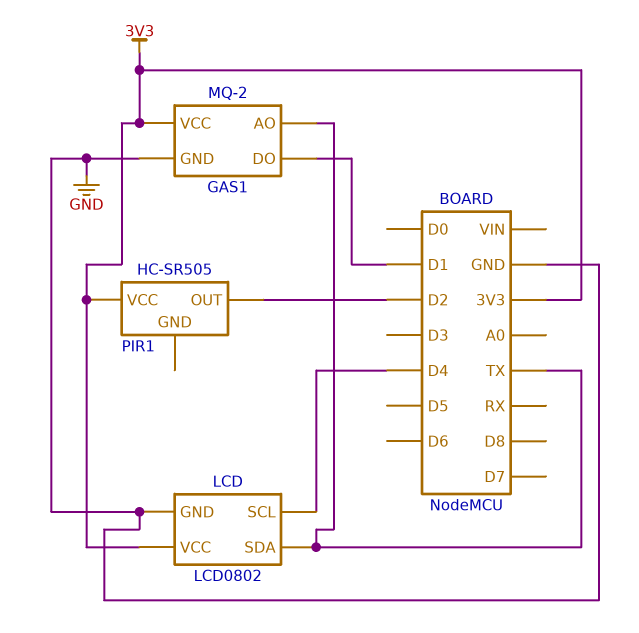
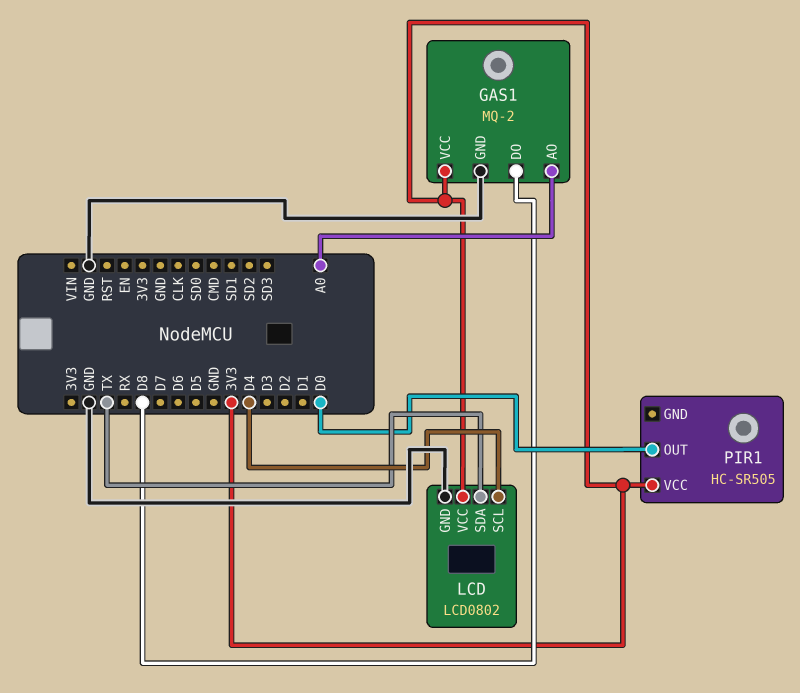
GAS1 pin AO: TX -> A0
GAS1 pin DO: D1 -> D8
PIR1 pin OUT: D2 -> D0

